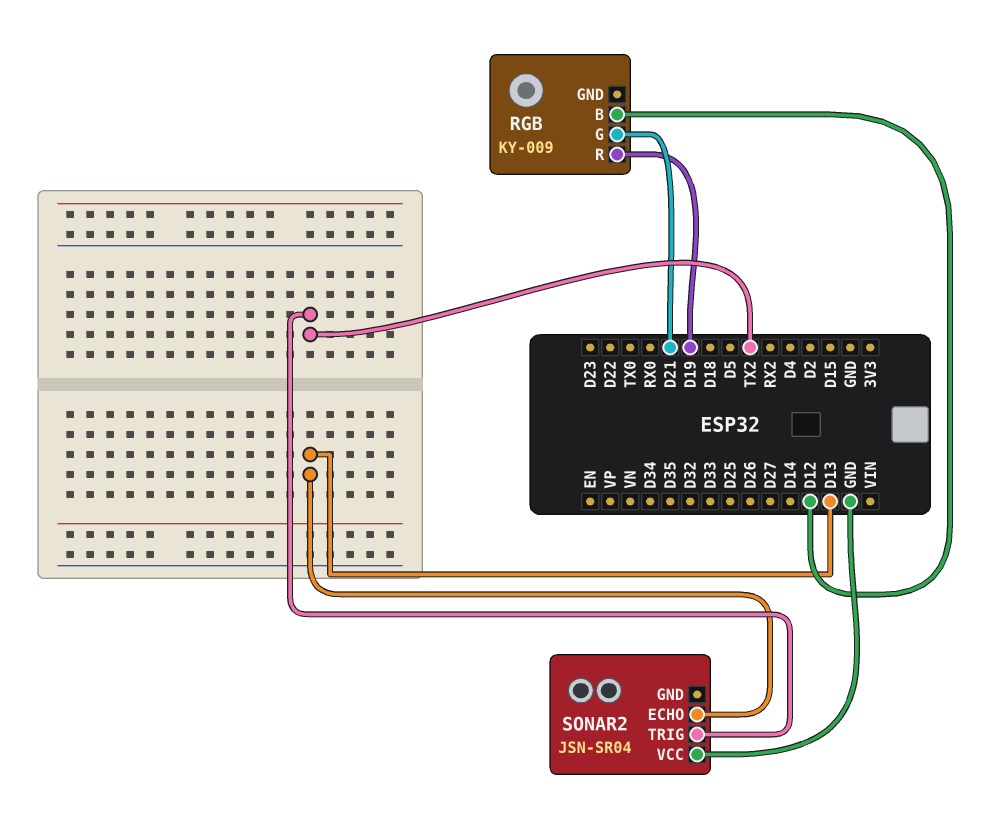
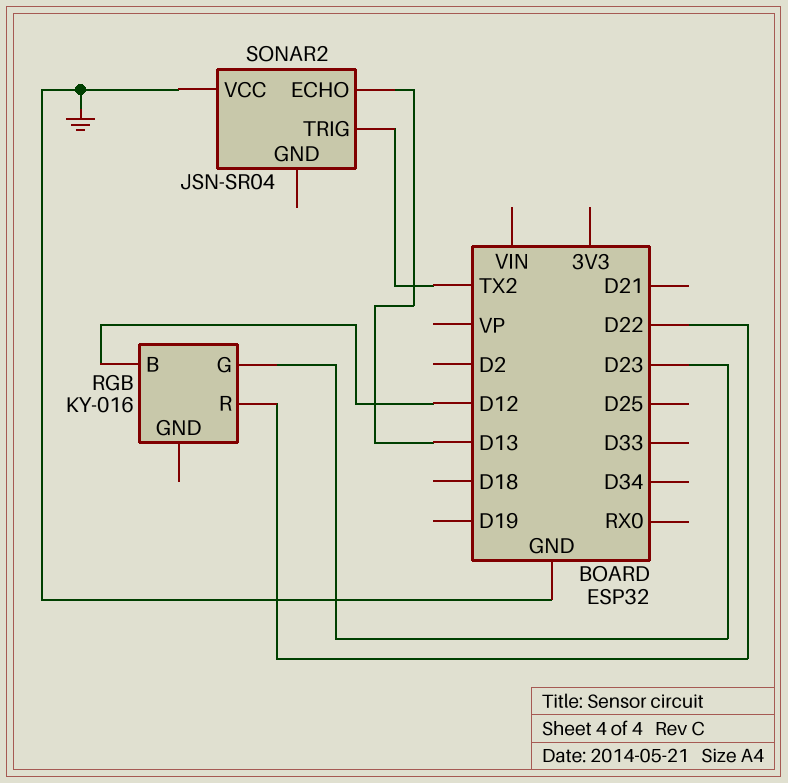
RGB: KY-009 -> KY-016
RGB pin G: D21 -> D23
RGB pin R: D19 -> D22

